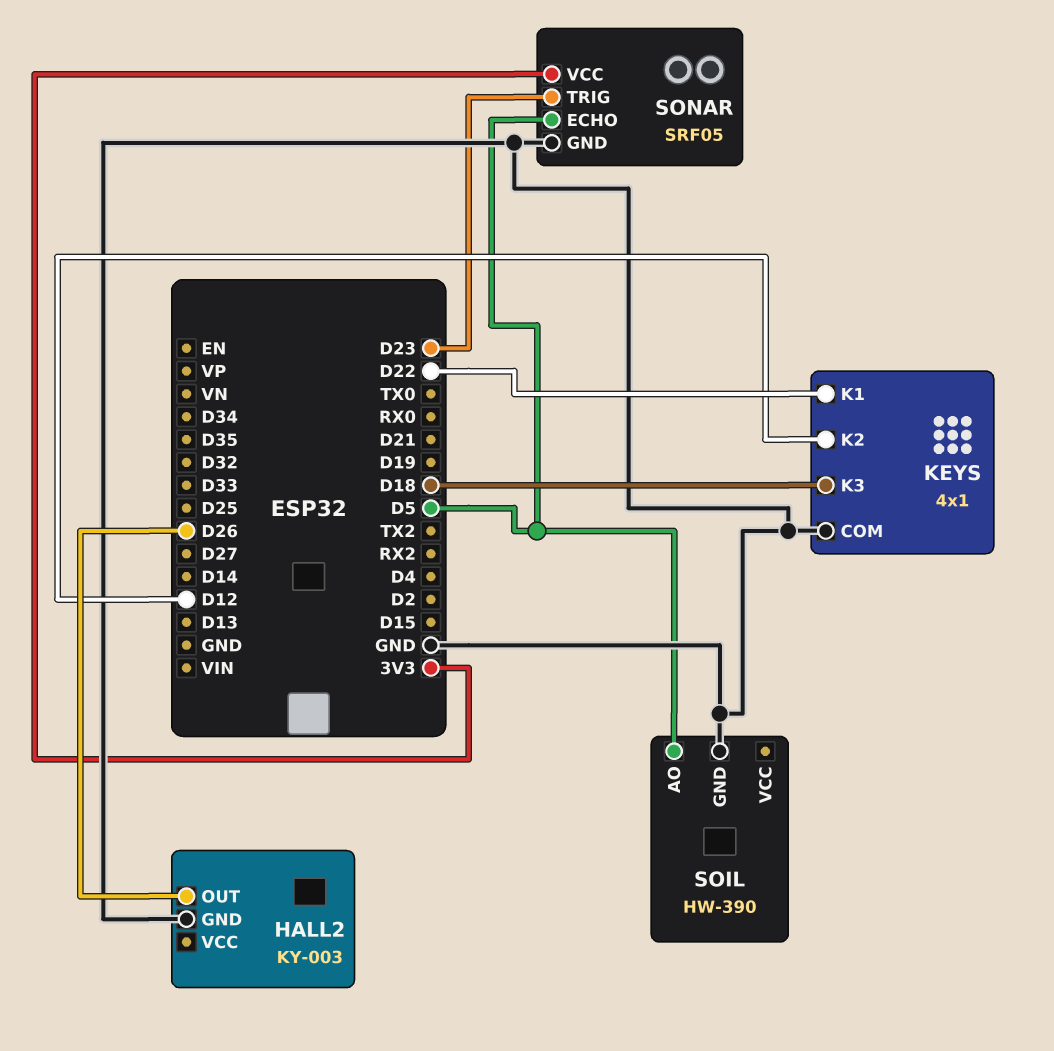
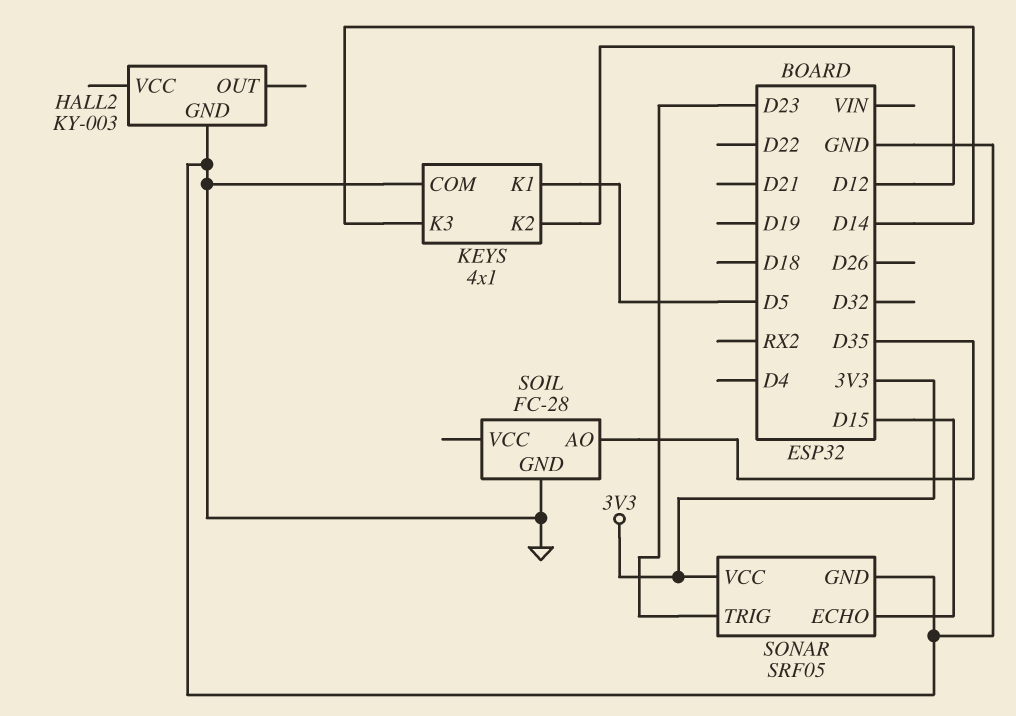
HALL2 pin OUT: D26 -> none
KEYS pin K1: D22 -> D5
KEYS pin K3: D18 -> D14
SOIL: HW-390 -> FC-28
SOIL pin AO: D5 -> D35
SONAR pin ECHO: D5 -> D15

